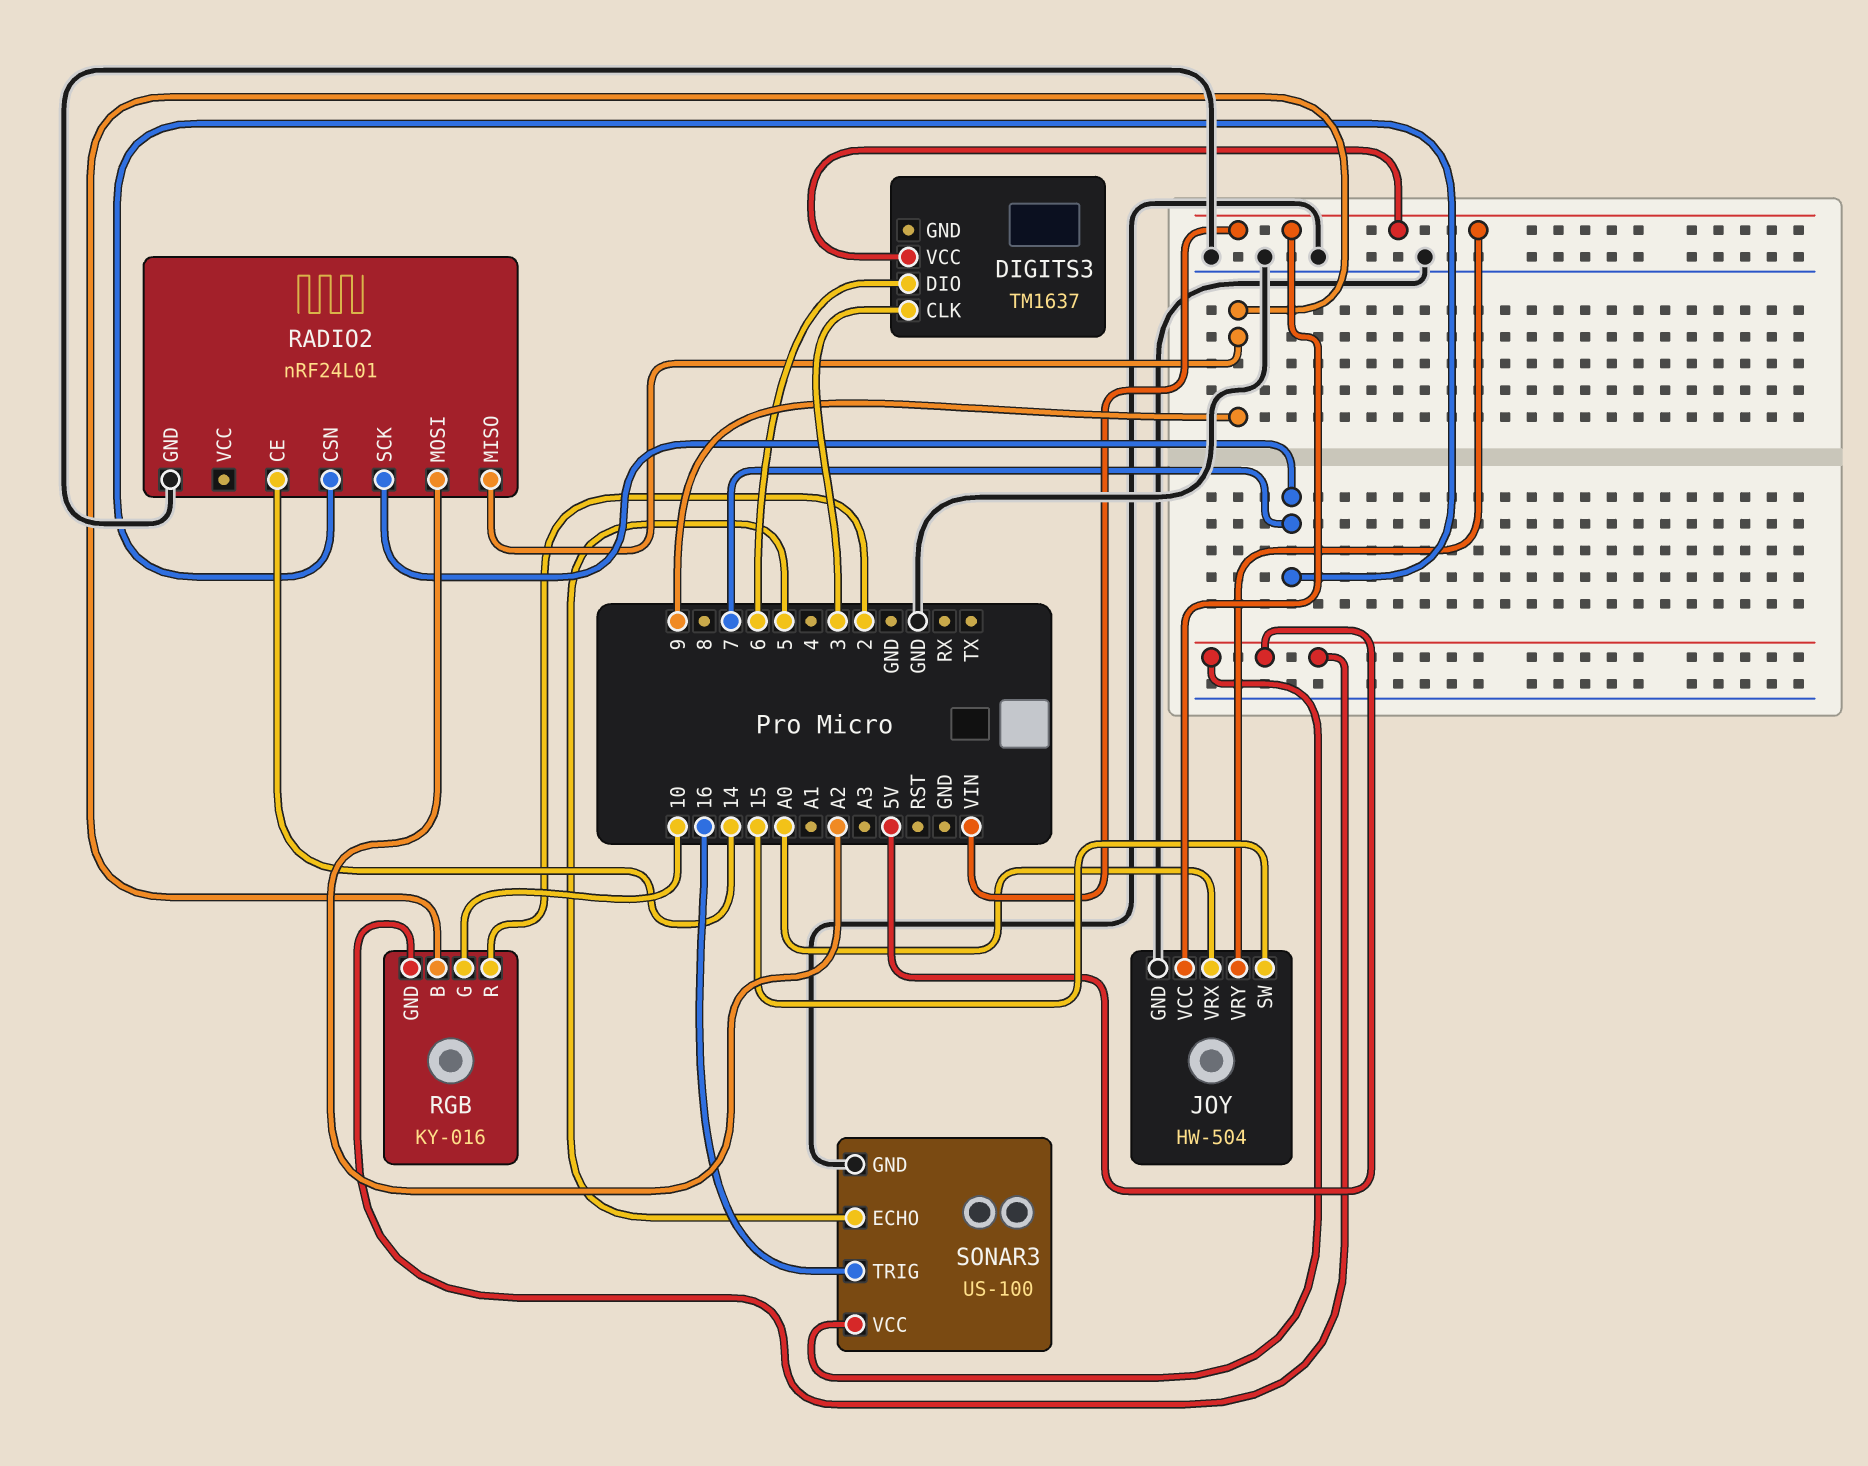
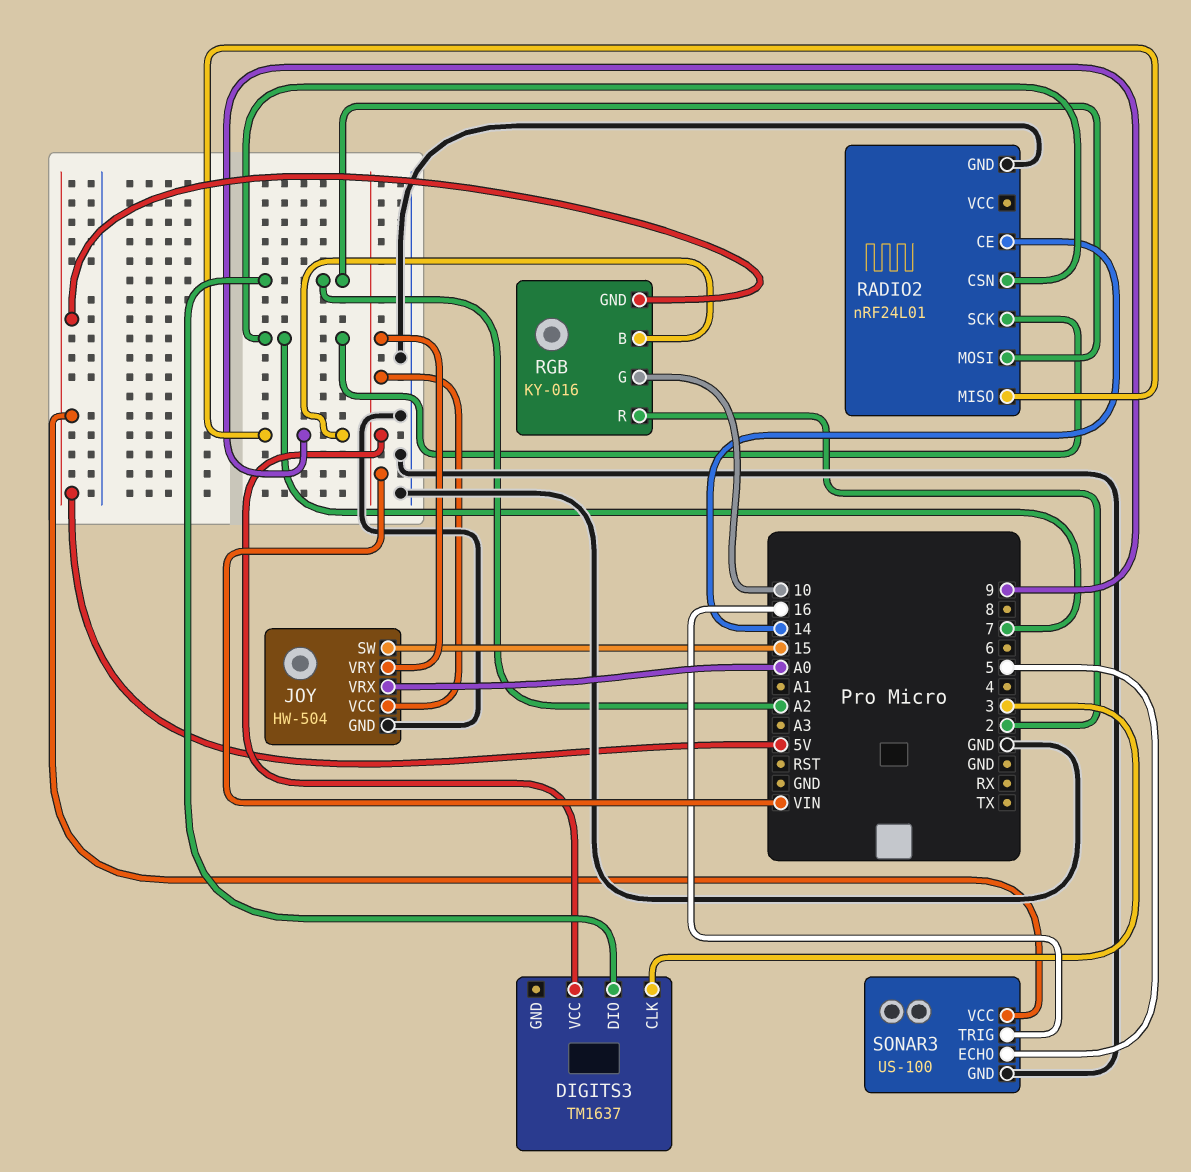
DIGITS3 pin DIO: 6 -> A2

